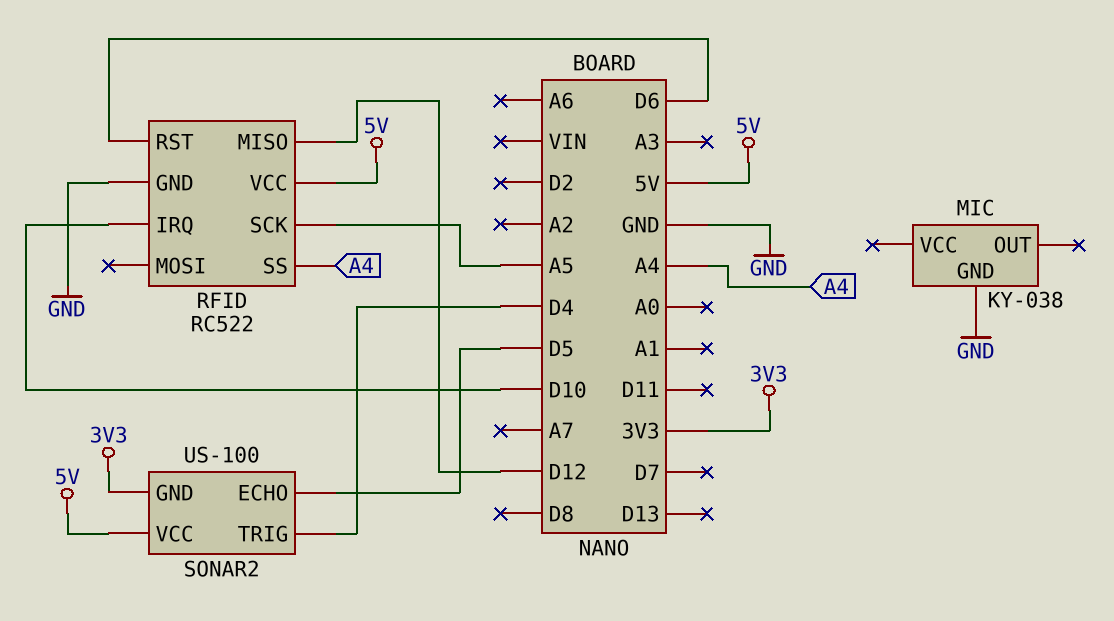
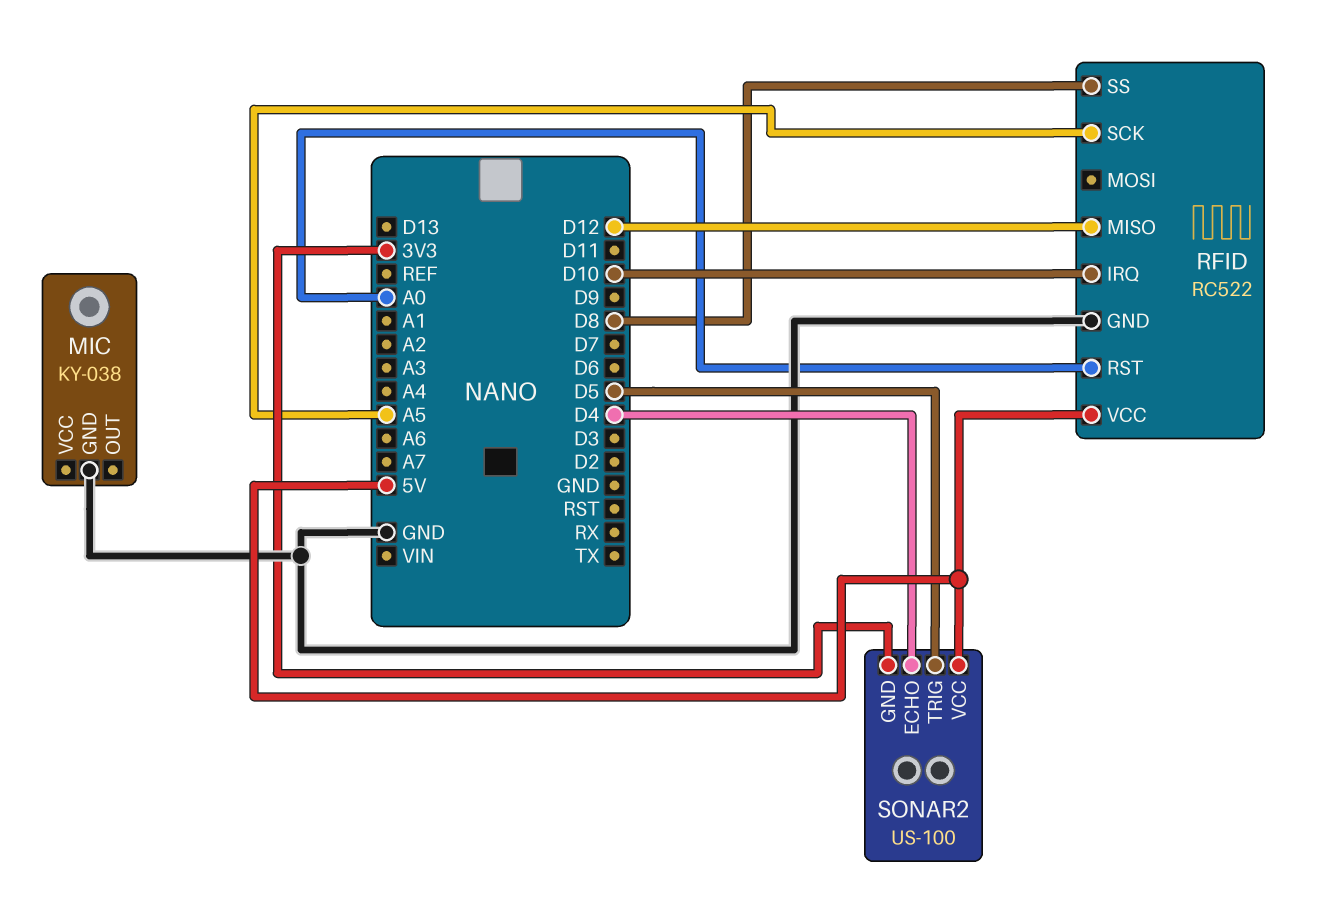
RFID pin RST: D6 -> A0
RFID pin SS: A4 -> D8
SONAR2 pin ECHO: D5 -> D4
SONAR2 pin TRIG: D4 -> D5

